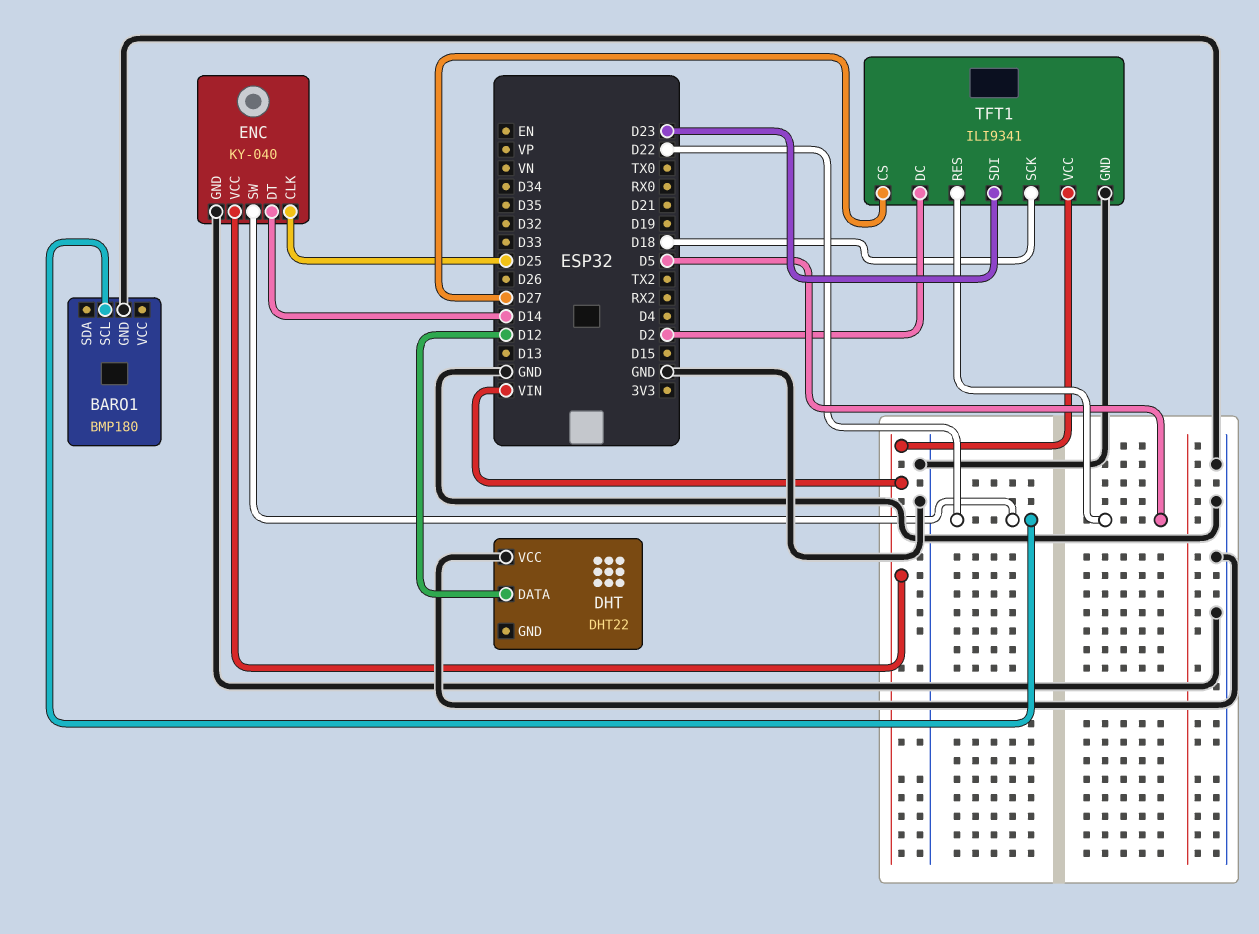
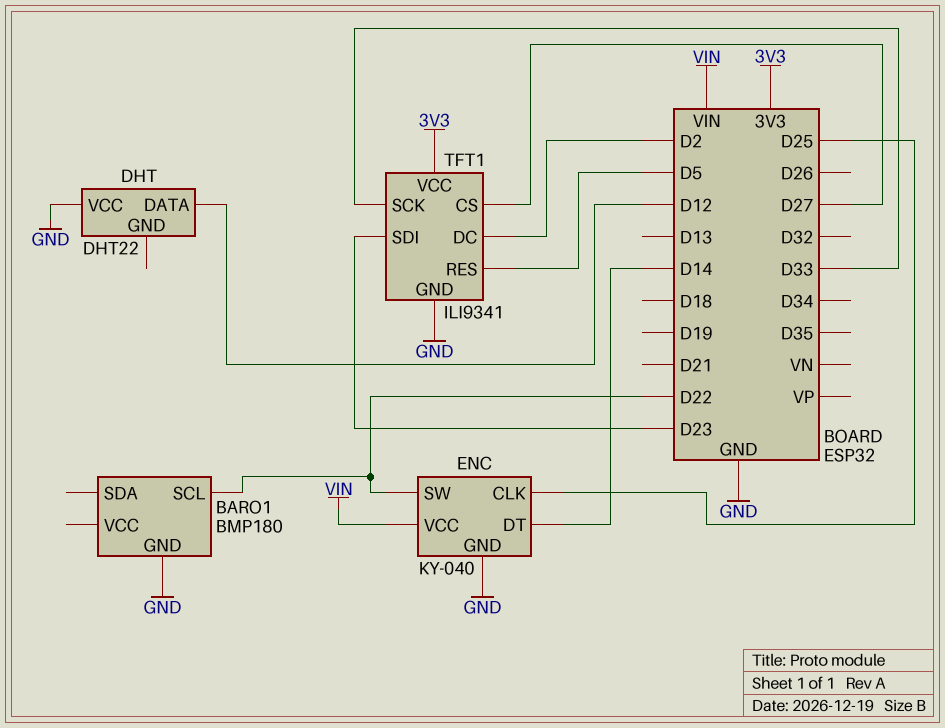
TFT1 pin SCK: D18 -> D33
TFT1 pin VCC: VIN -> 3V3

